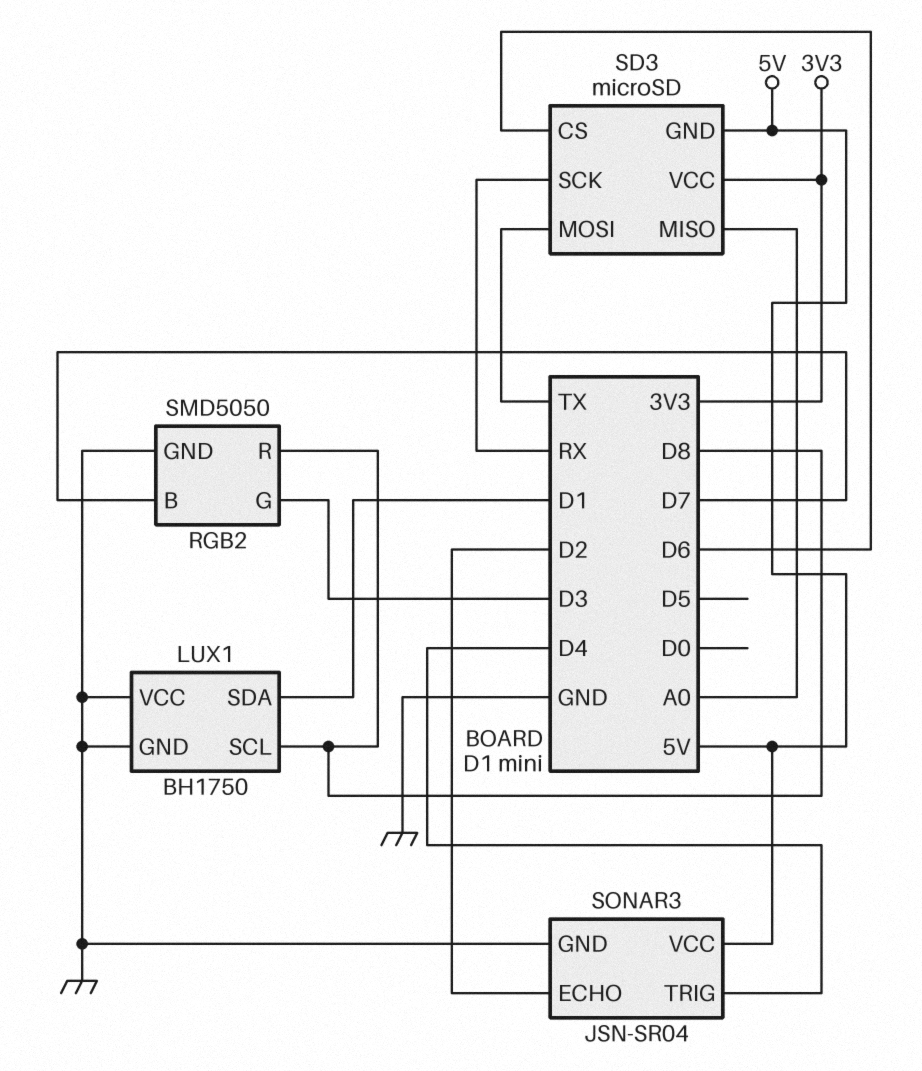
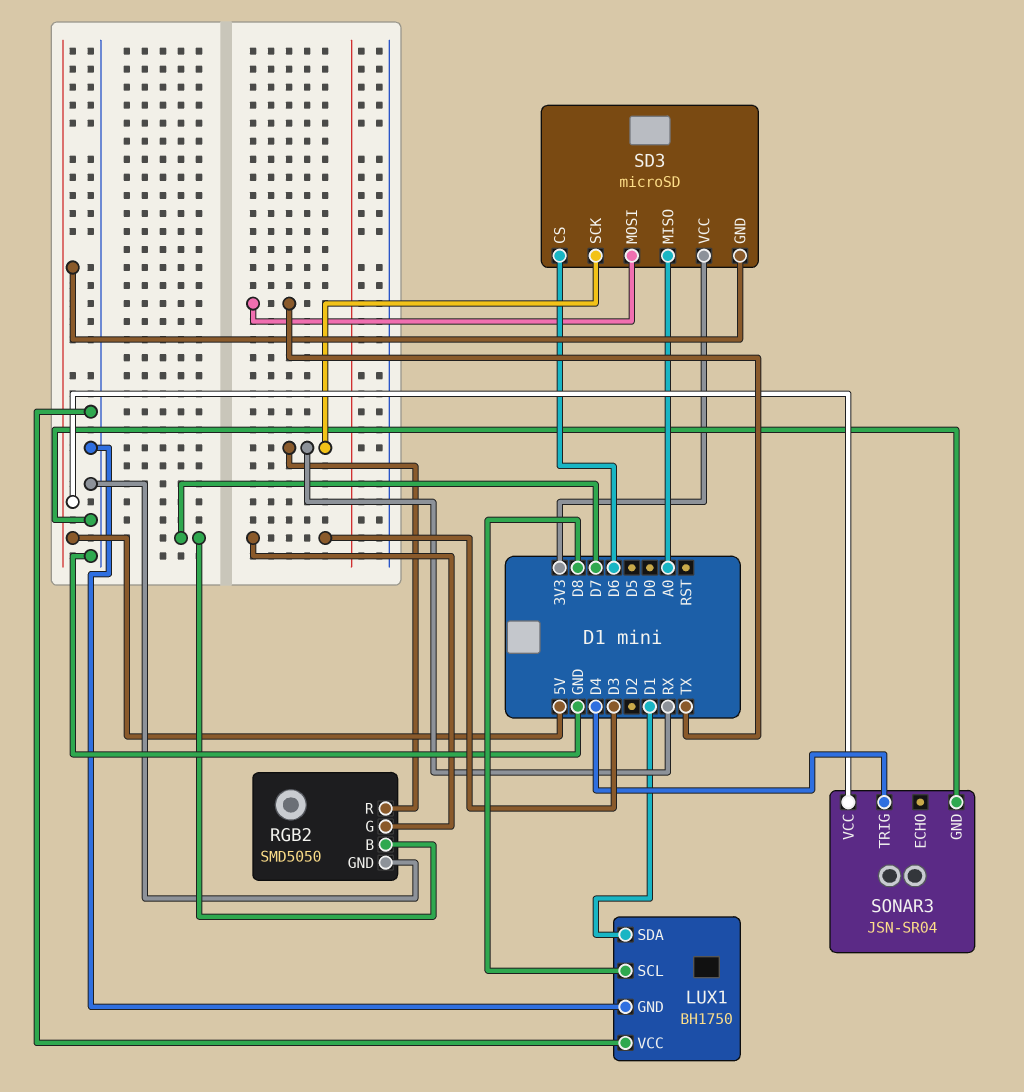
RGB2 pin R: D8 -> RX
SONAR3 pin ECHO: D2 -> none

